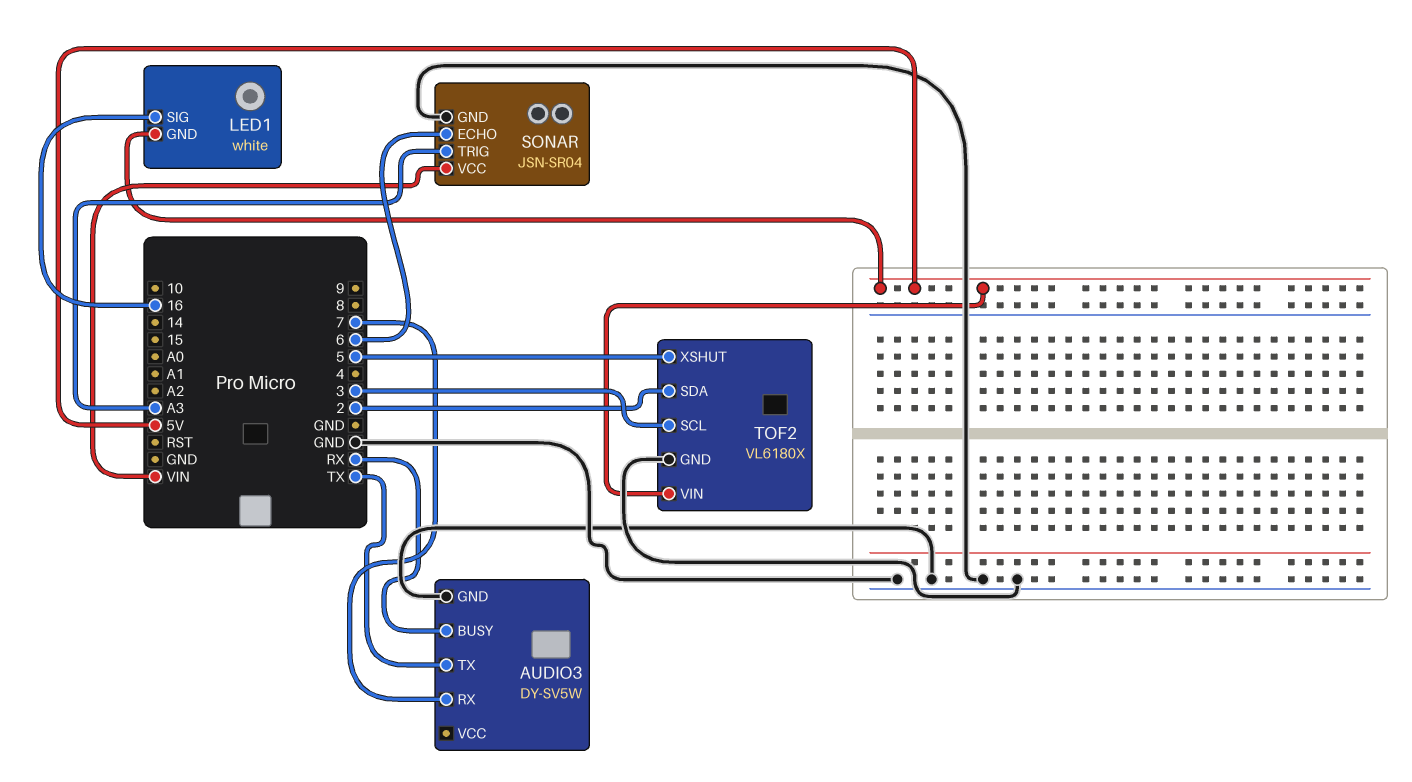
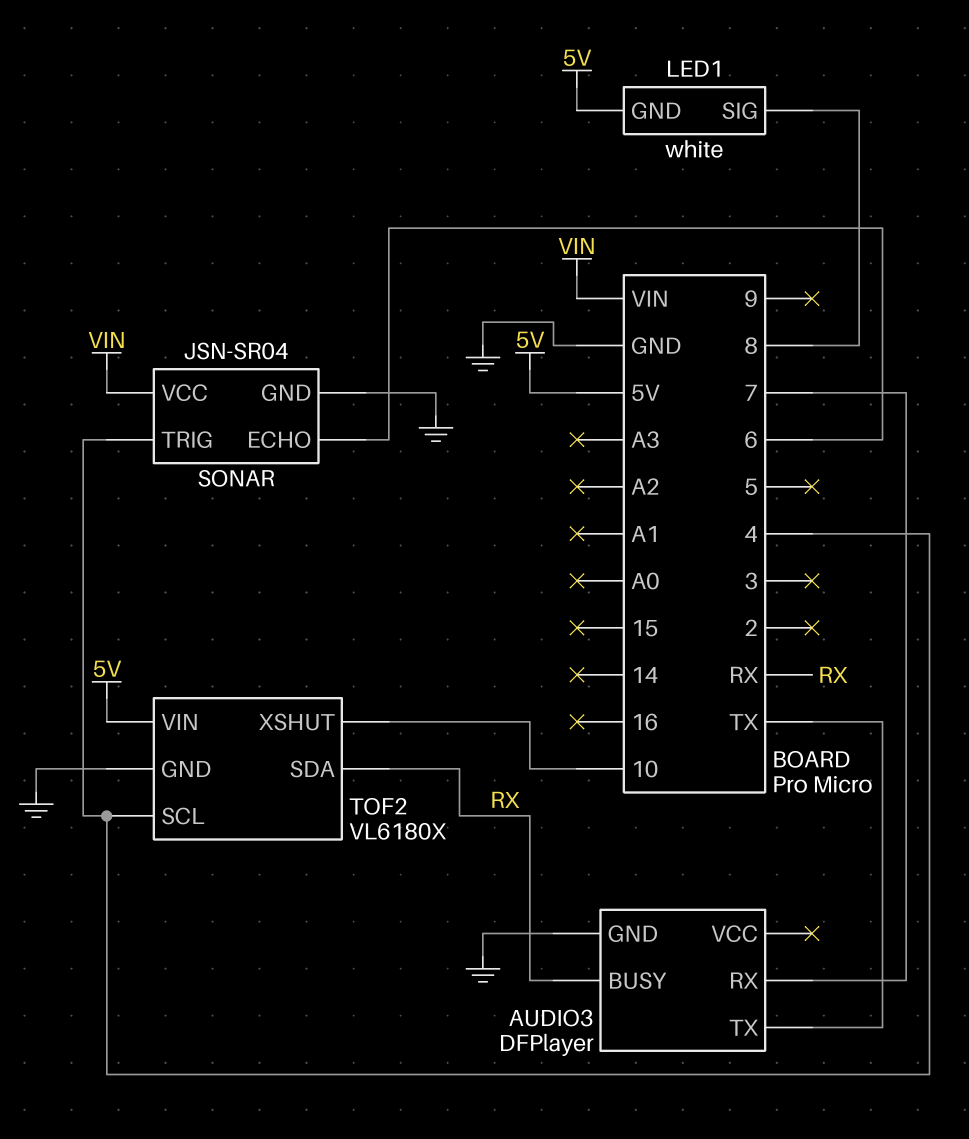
AUDIO3: DY-SV5W -> DFPlayer
LED1 pin SIG: 16 -> 8
SONAR pin TRIG: A3 -> 4
TOF2 pin SCL: 3 -> 4
TOF2 pin SDA: 2 -> RX
TOF2 pin XSHUT: 5 -> 10

